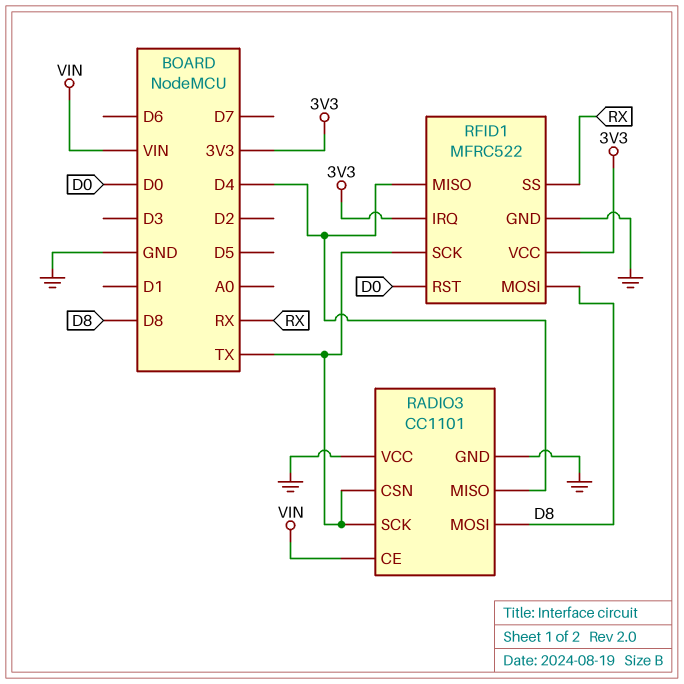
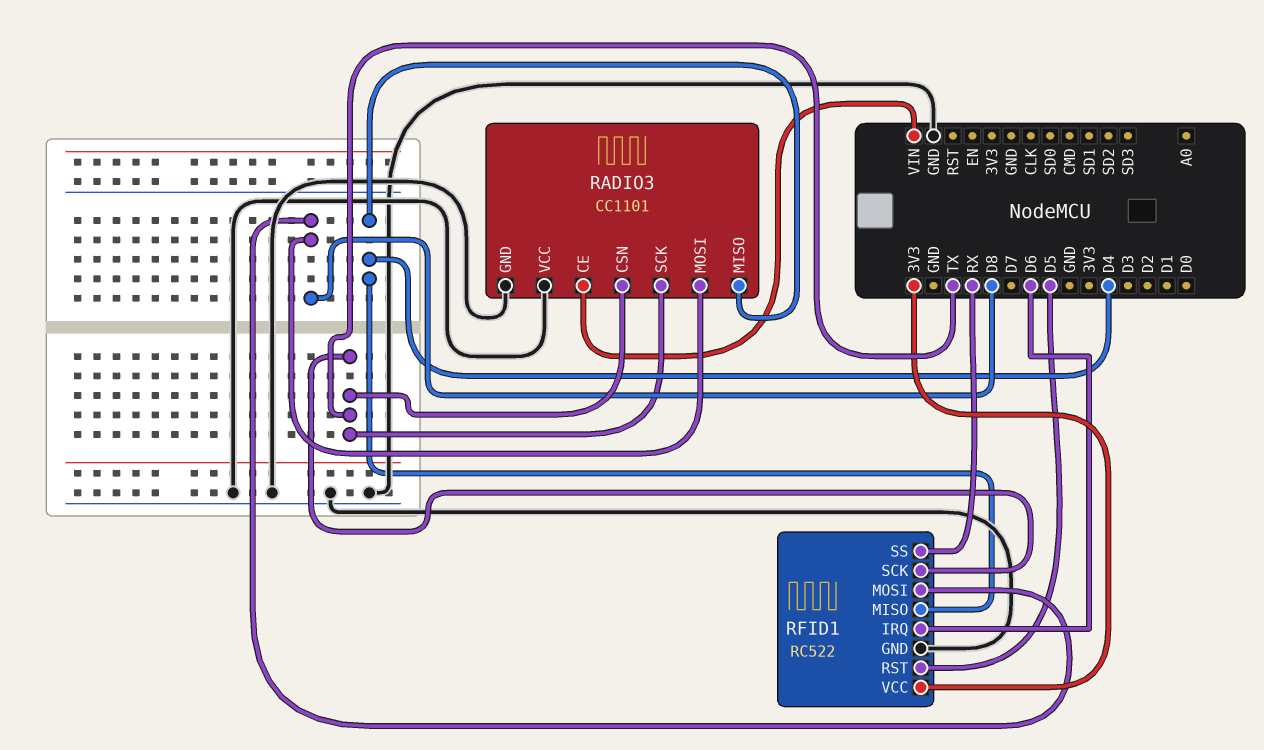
RFID1: MFRC522 -> RC522
RFID1 pin IRQ: 3V3 -> D6
RFID1 pin RST: D0 -> D5

